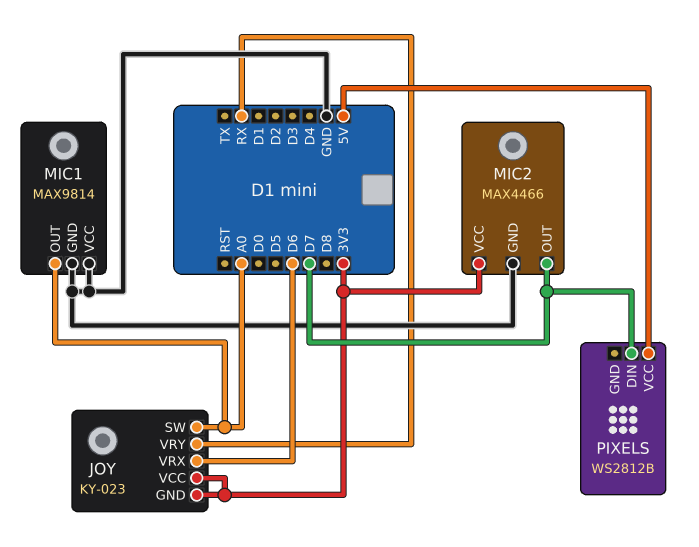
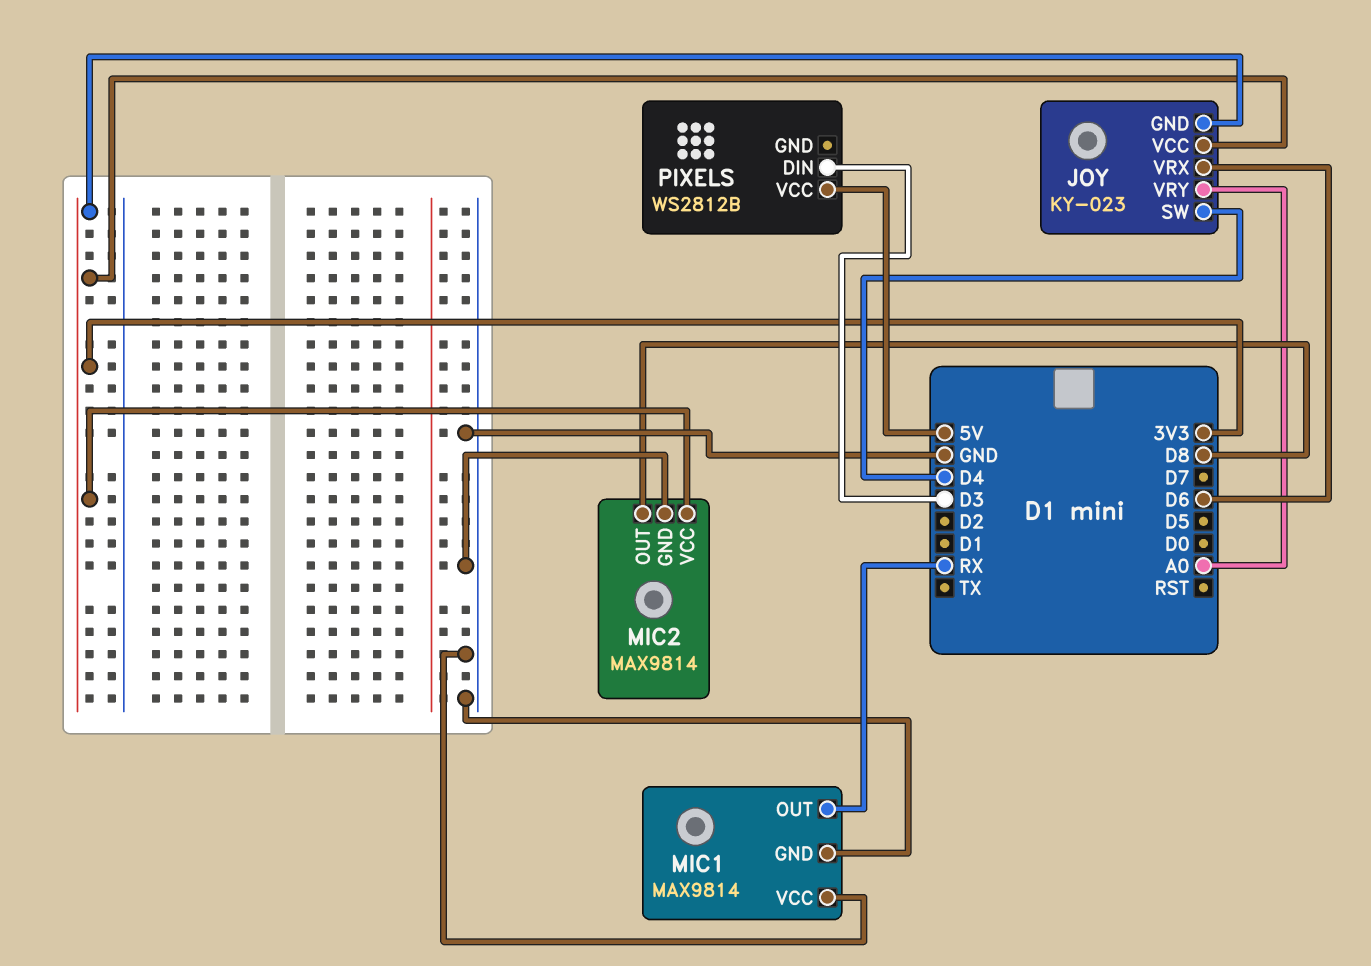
JOY pin SW: A0 -> D4
JOY pin VRY: RX -> A0
MIC1 pin OUT: A0 -> RX
MIC2: MAX4466 -> MAX9814
MIC2 pin OUT: D7 -> D8
PIXELS pin DIN: D7 -> D3

